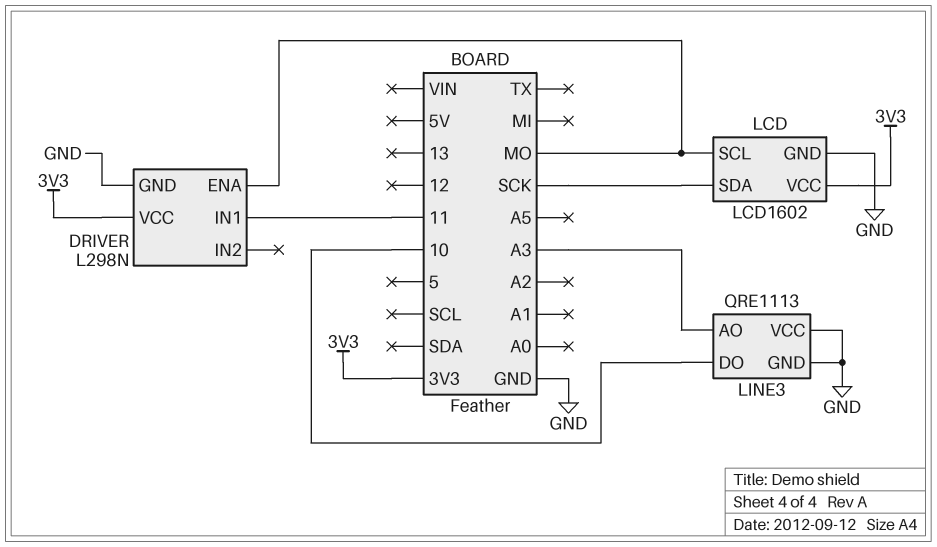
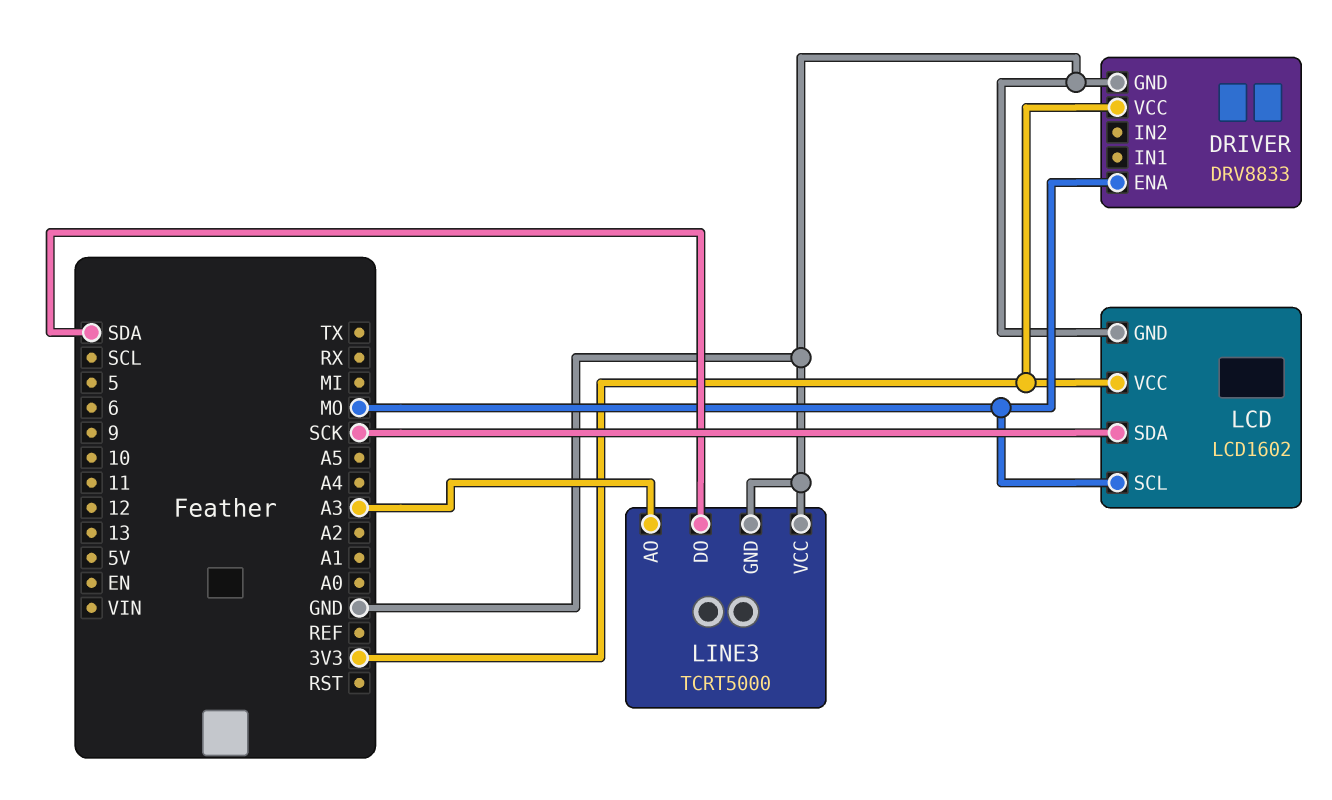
DRIVER: L298N -> DRV8833
DRIVER pin IN1: 11 -> none
LINE3: QRE1113 -> TCRT5000
LINE3 pin DO: 10 -> SDA

